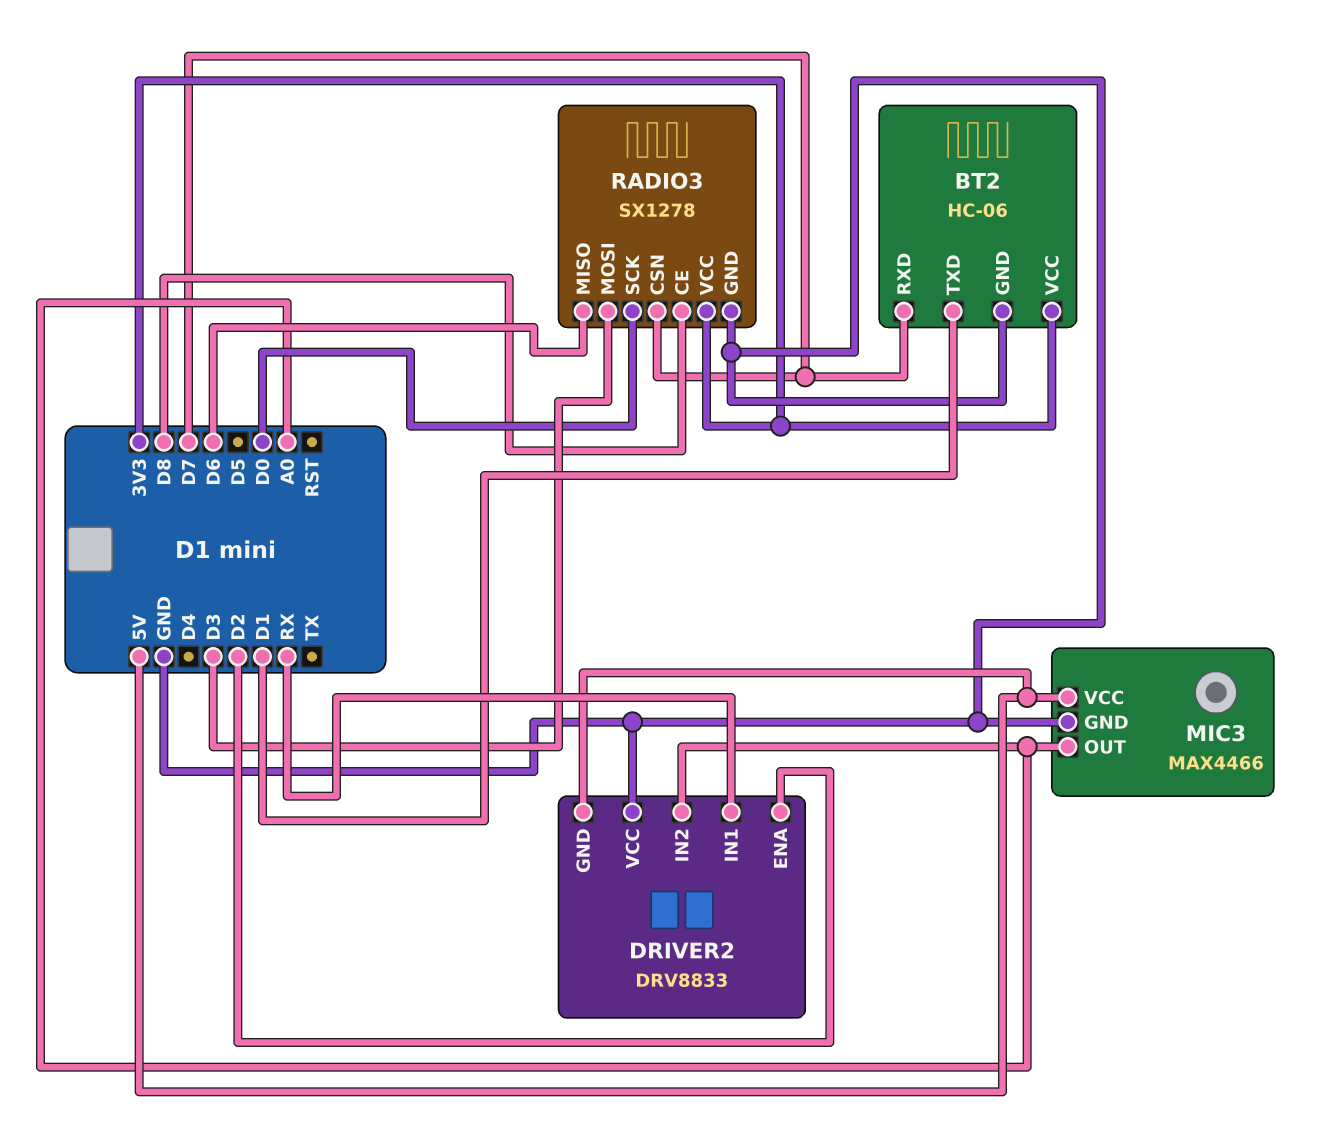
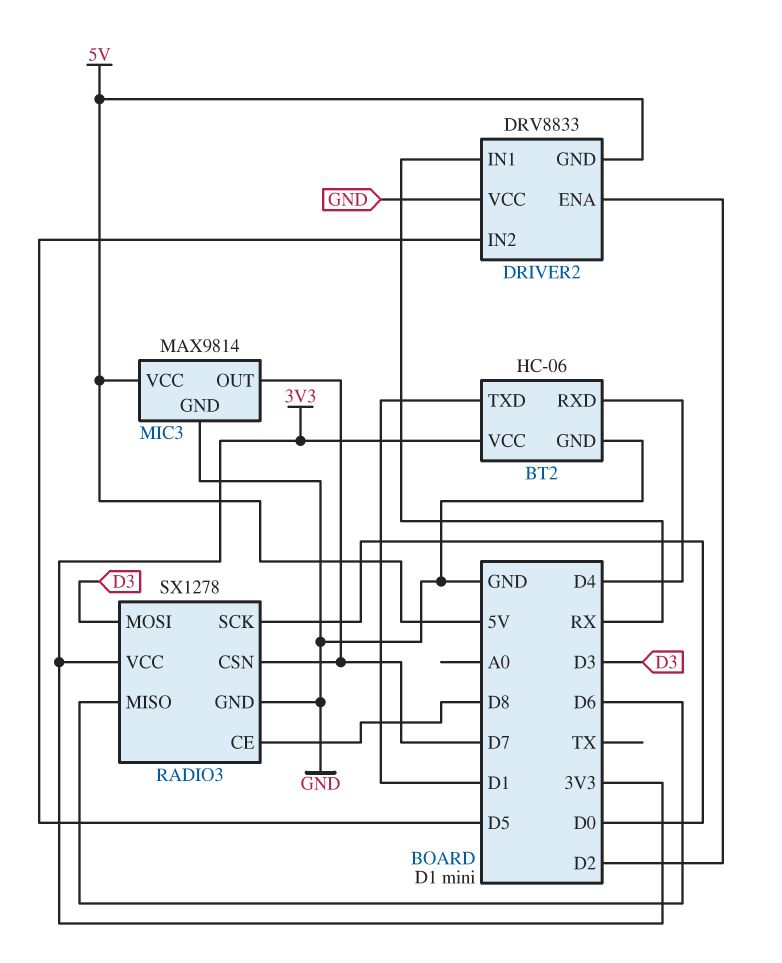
BT2 pin RXD: D7 -> D4
DRIVER2 pin IN2: A0 -> D5
MIC3: MAX4466 -> MAX9814
MIC3 pin OUT: A0 -> D7

